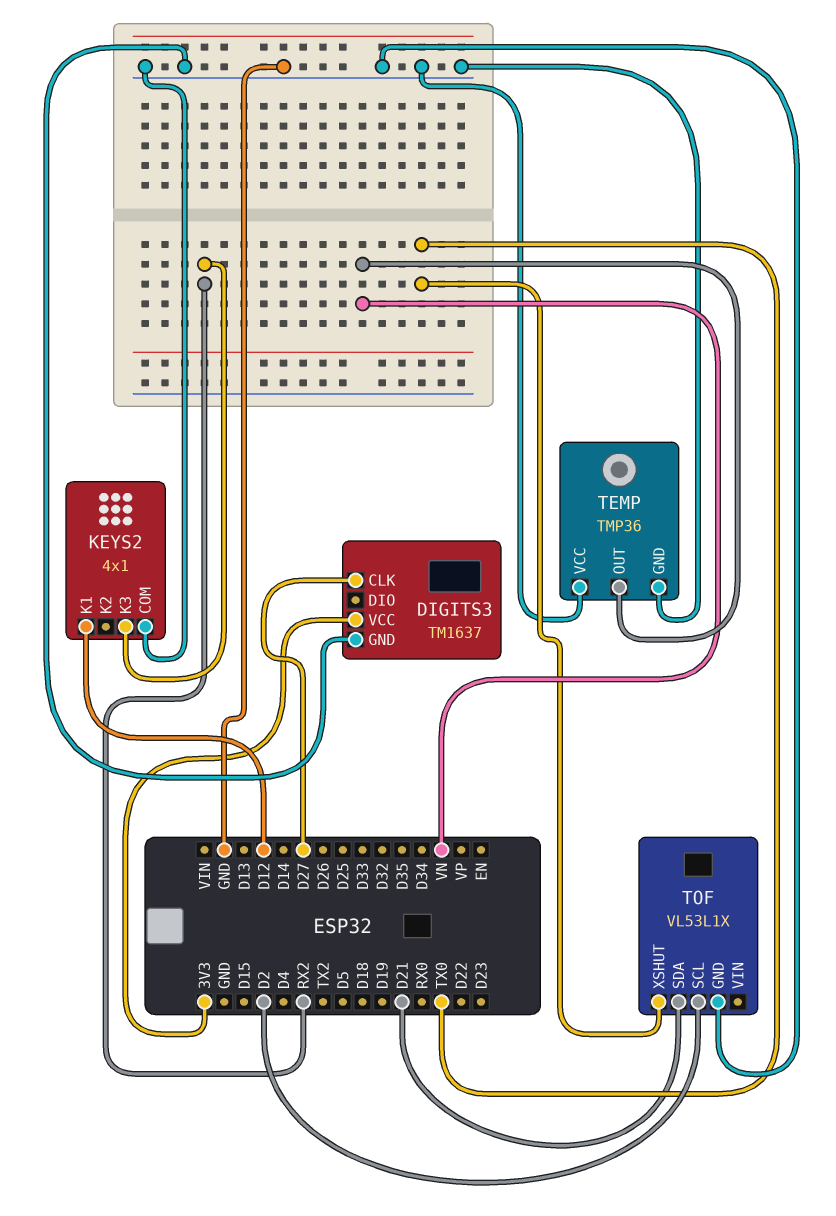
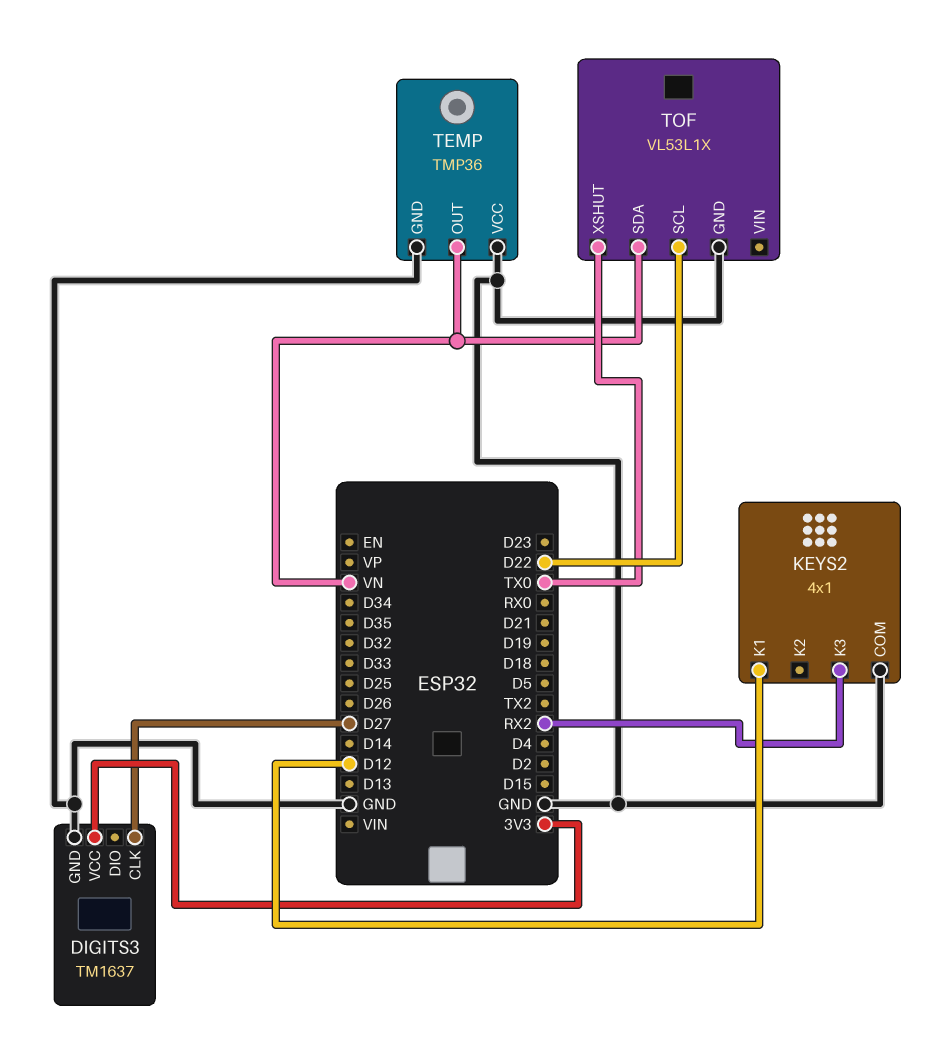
TOF pin SCL: D2 -> D22
TOF pin SDA: D21 -> VN

